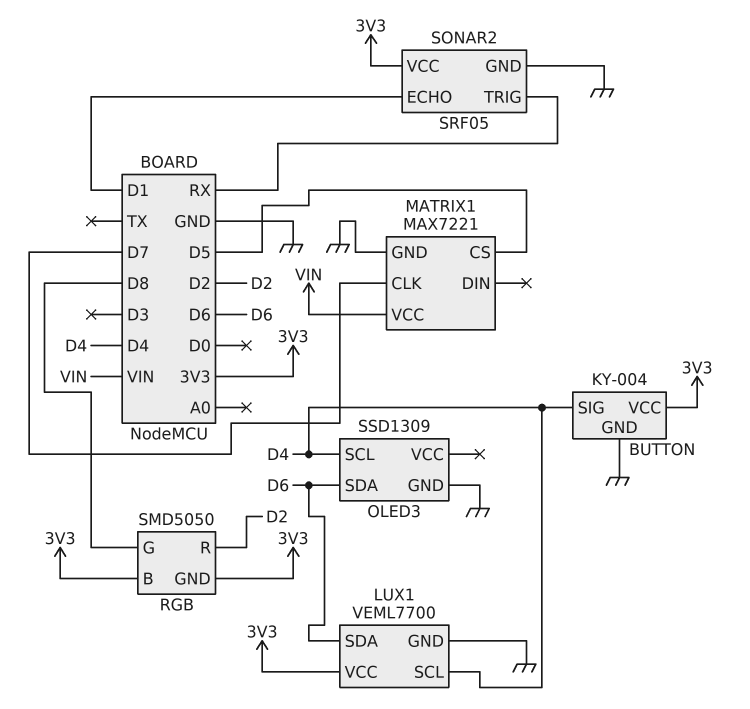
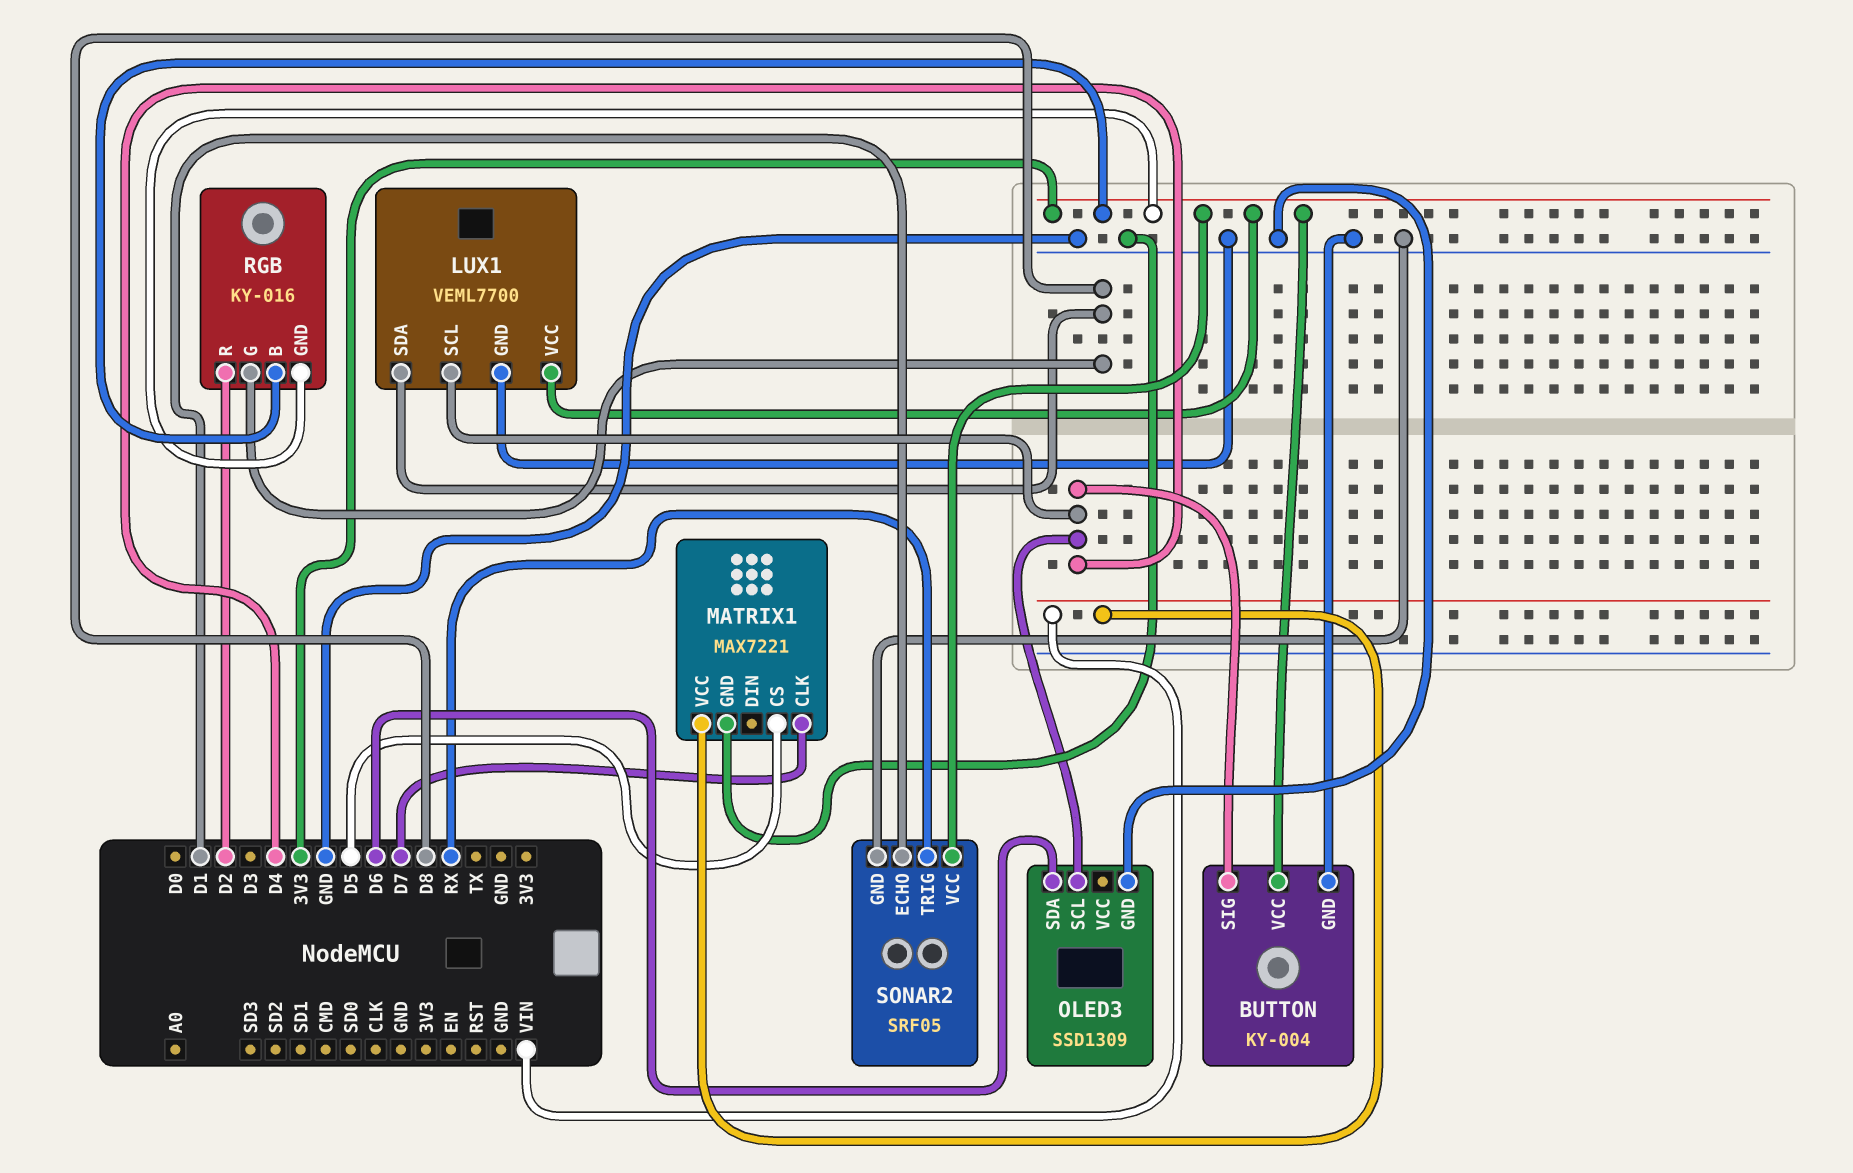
LUX1 pin SDA: D6 -> D8
RGB: SMD5050 -> KY-016

